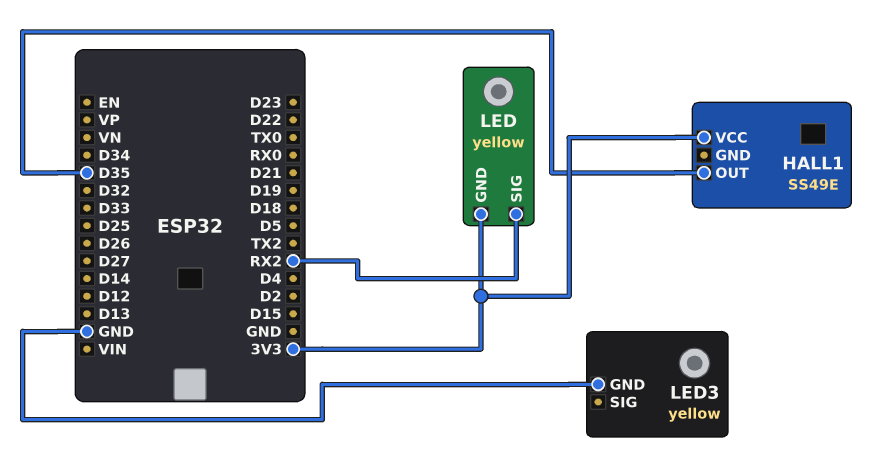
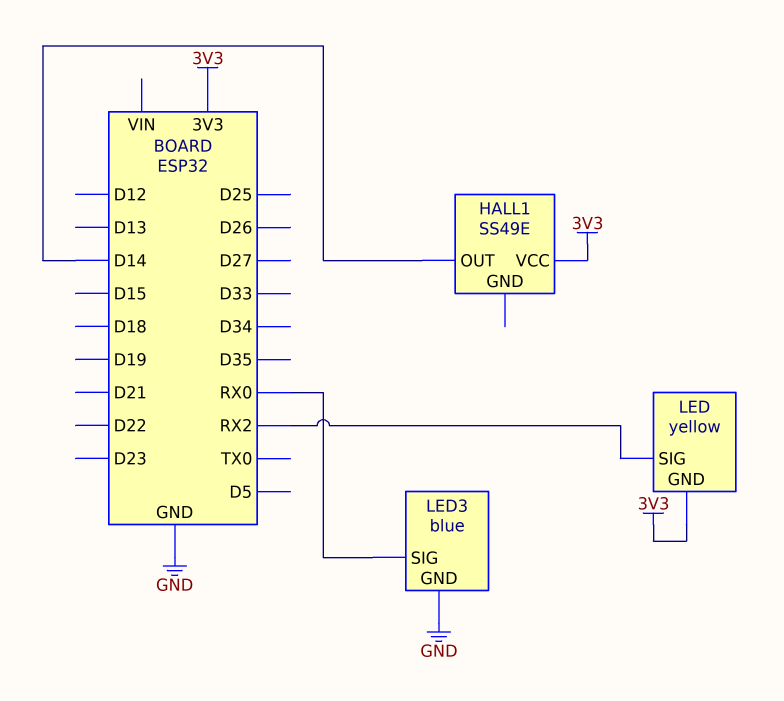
HALL1 pin OUT: D35 -> D14
LED3: yellow -> blue
LED3 pin SIG: none -> RX0

